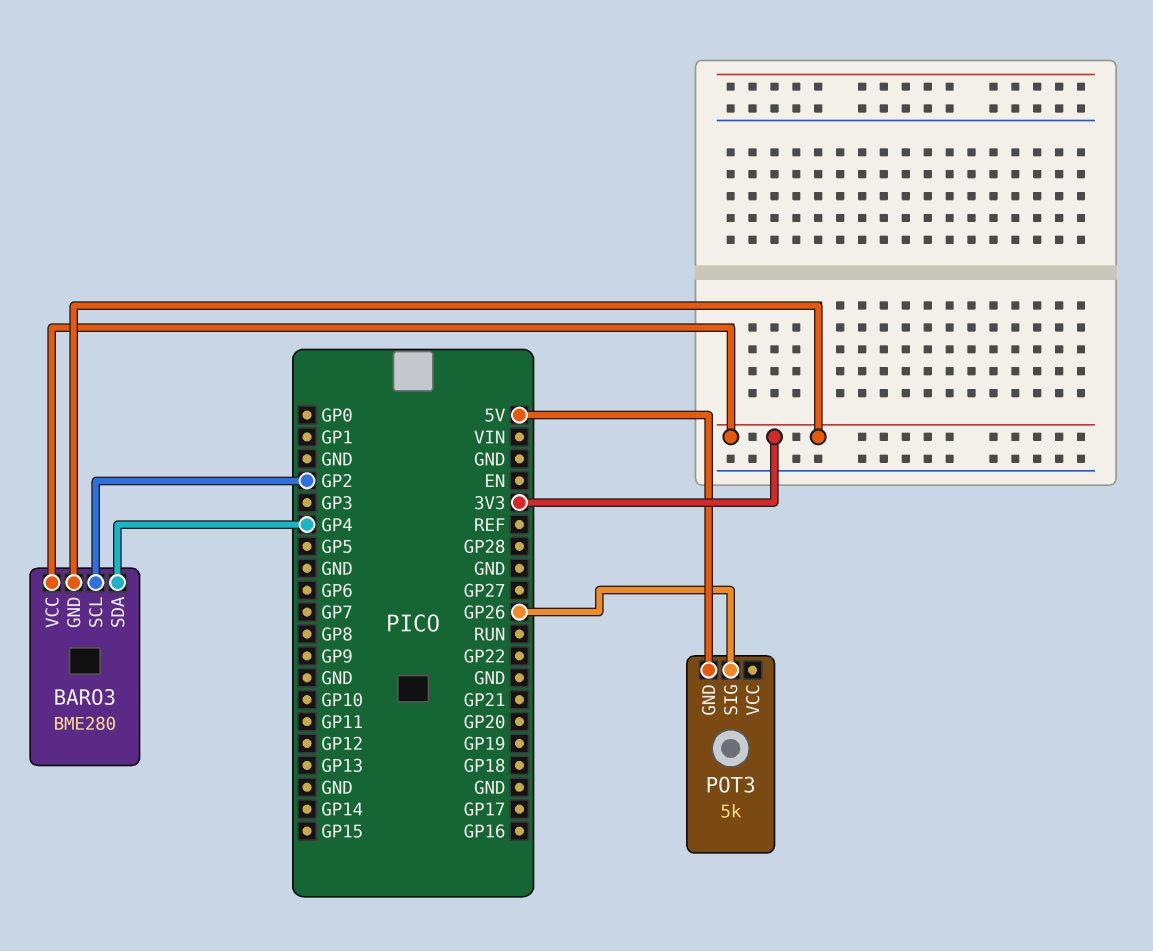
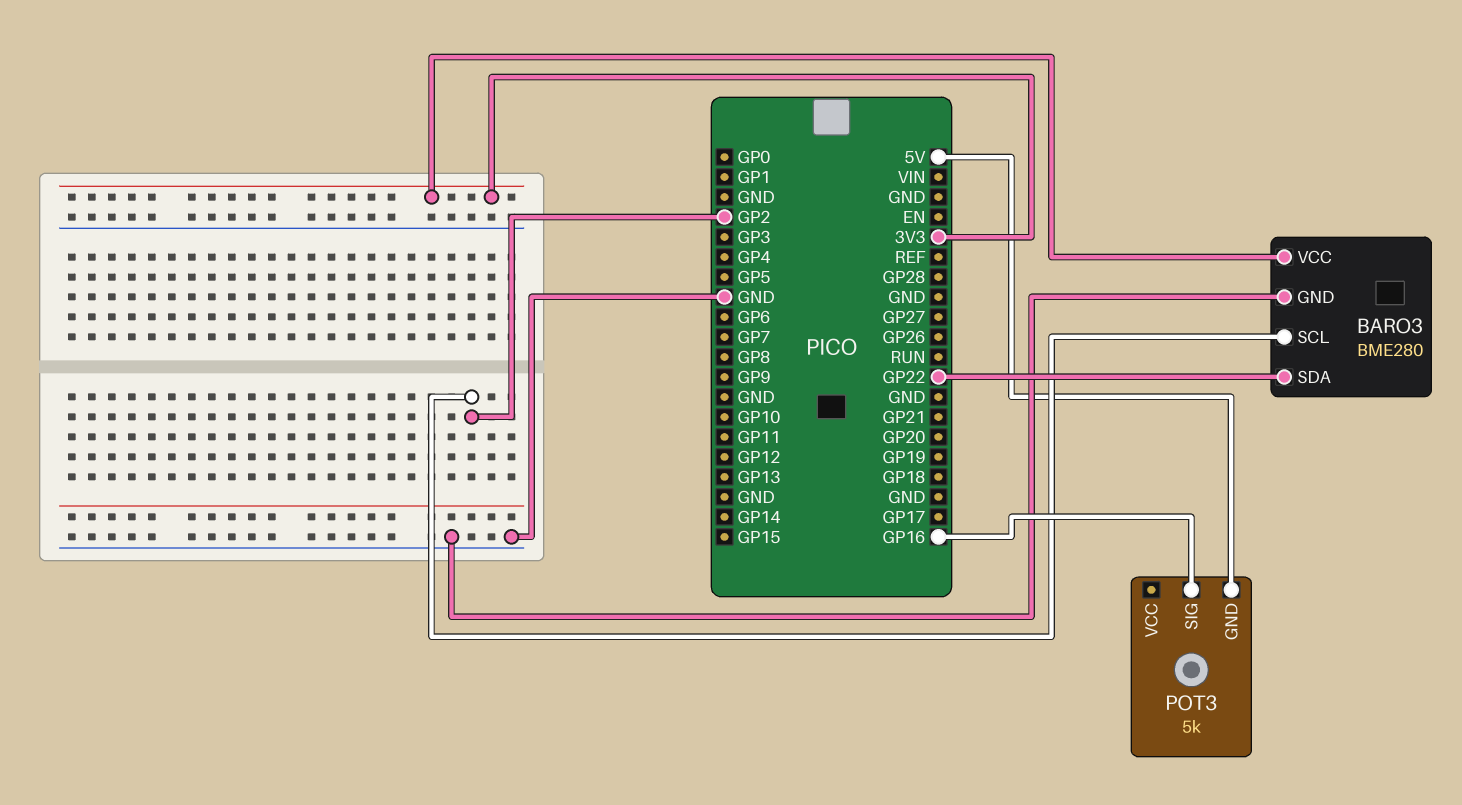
BARO3 pin GND: 3V3 -> GND
BARO3 pin SDA: GP4 -> GP22
POT3 pin SIG: GP26 -> GP16

